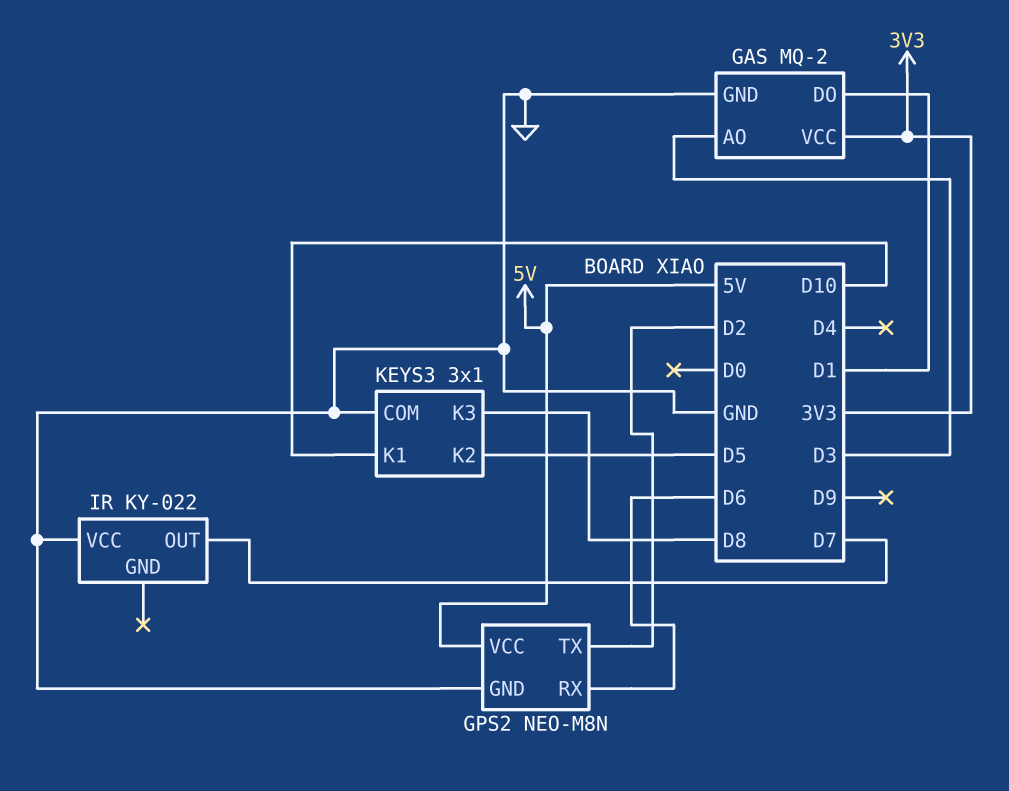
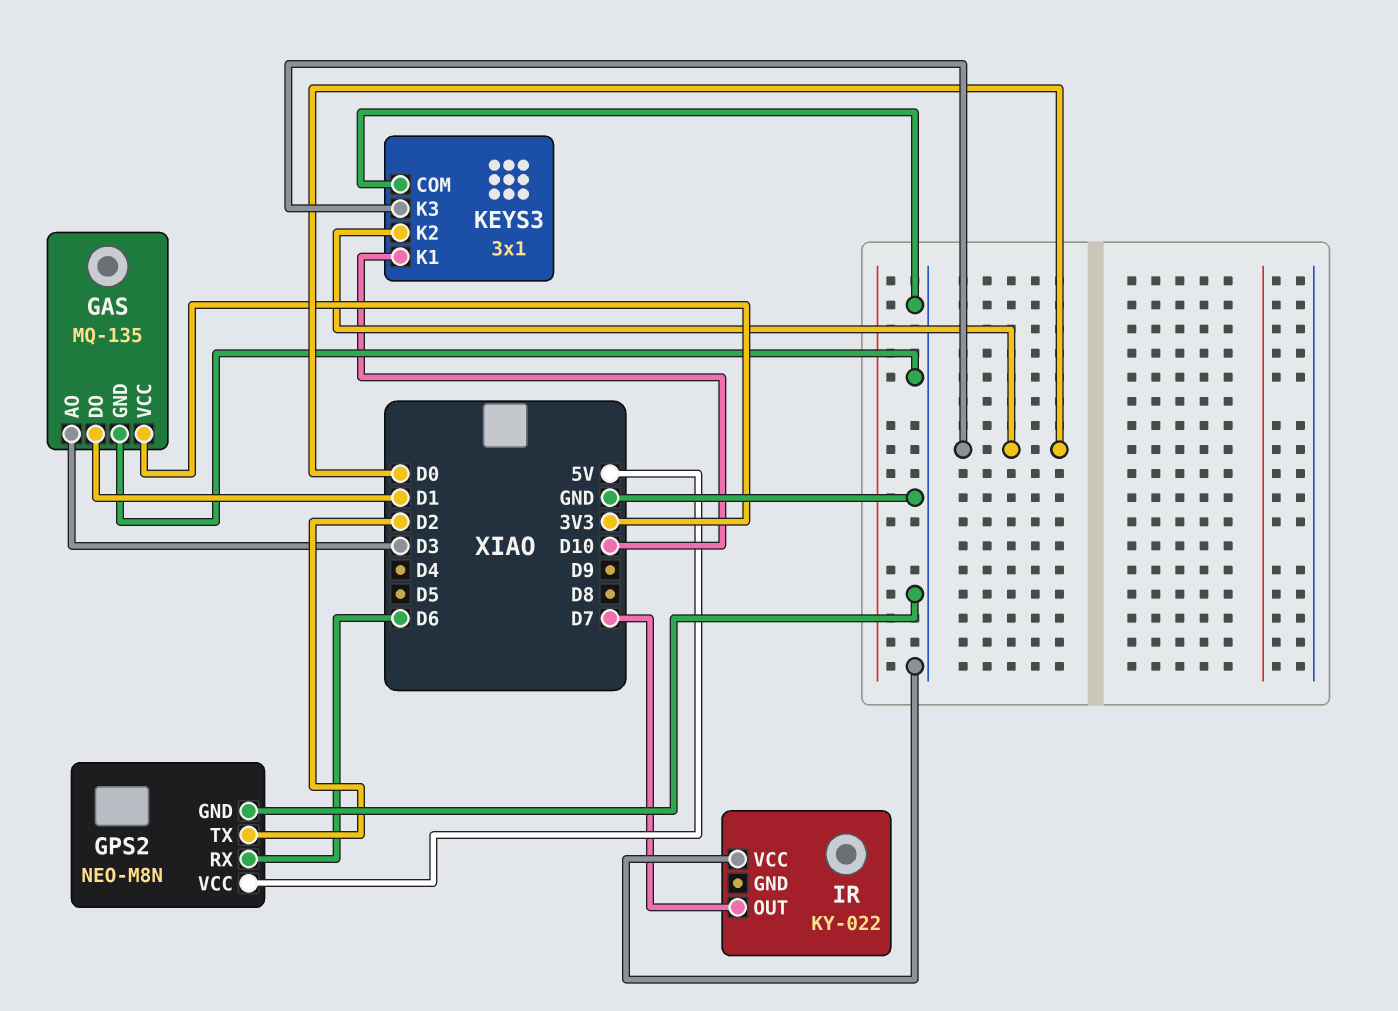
GAS: MQ-2 -> MQ-135
KEYS3 pin K2: D5 -> D0
KEYS3 pin K3: D8 -> D0

